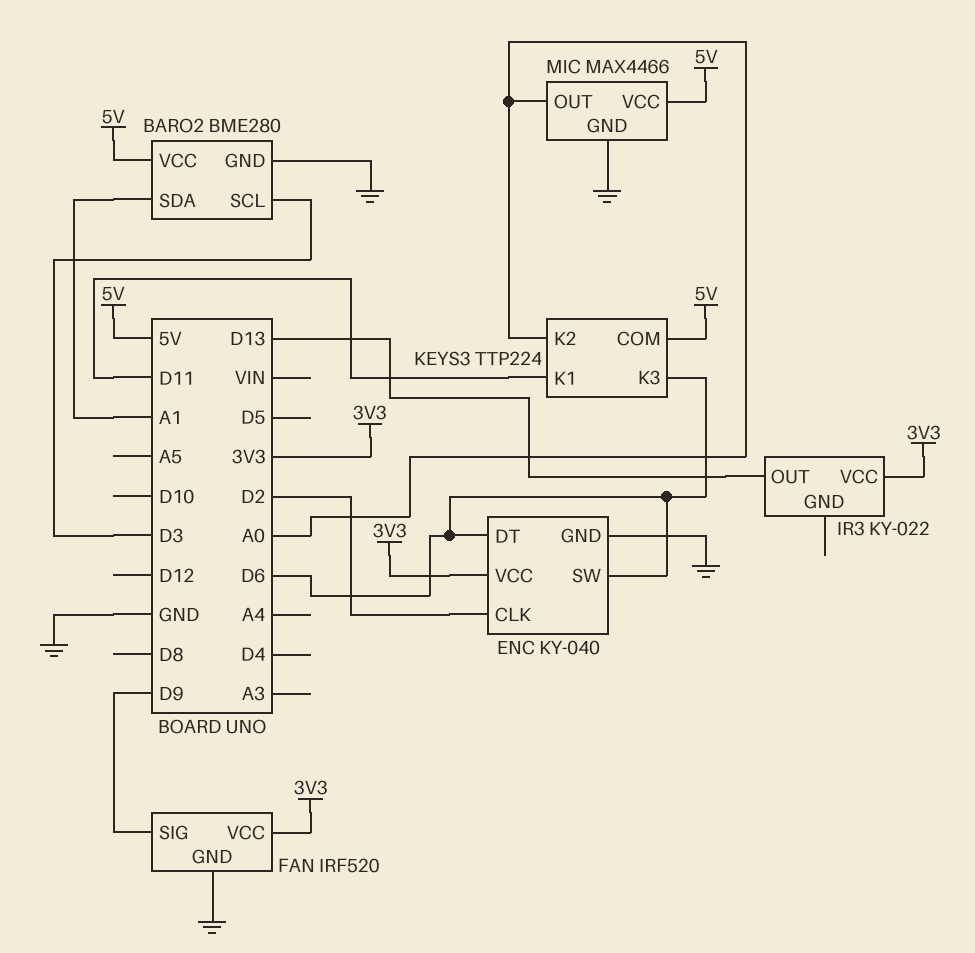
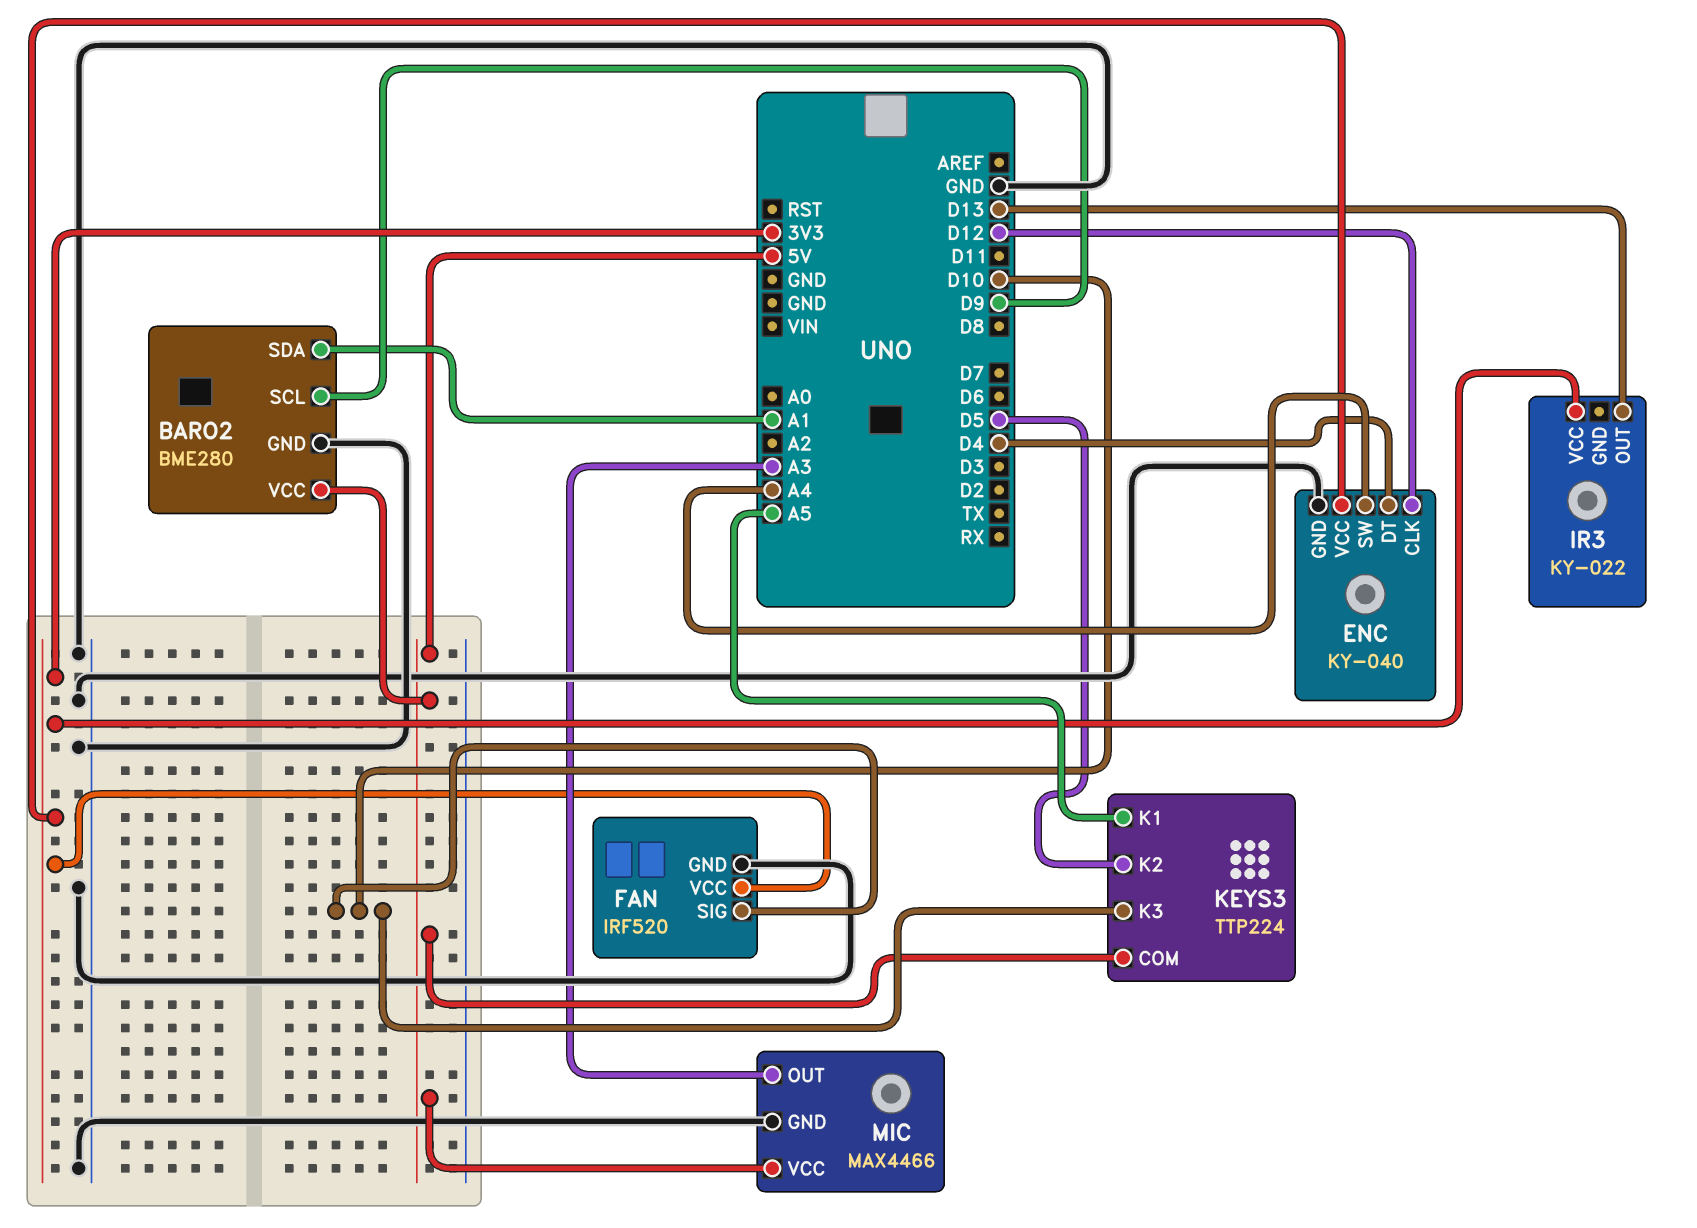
BARO2 pin SCL: D3 -> D9
ENC pin CLK: D2 -> D12
ENC pin DT: D6 -> D4
ENC pin SW: D6 -> A4
FAN pin SIG: D9 -> D10
KEYS3 pin K1: D11 -> A5
KEYS3 pin K2: A0 -> D5
KEYS3 pin K3: D6 -> D10
MIC pin OUT: A0 -> A3

